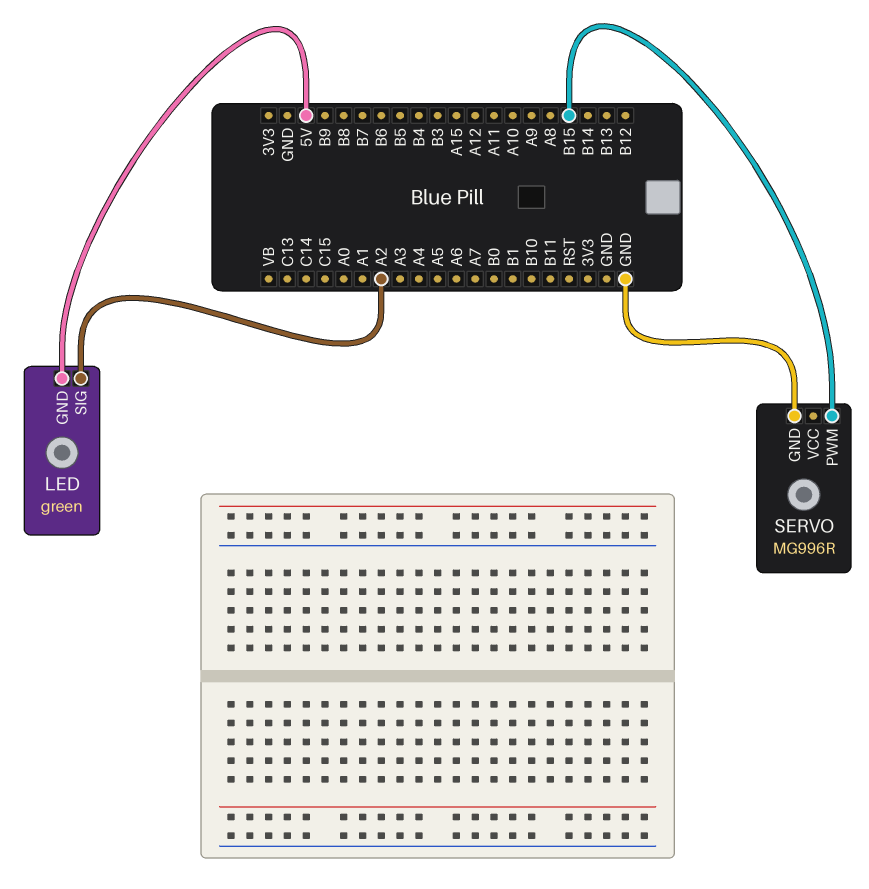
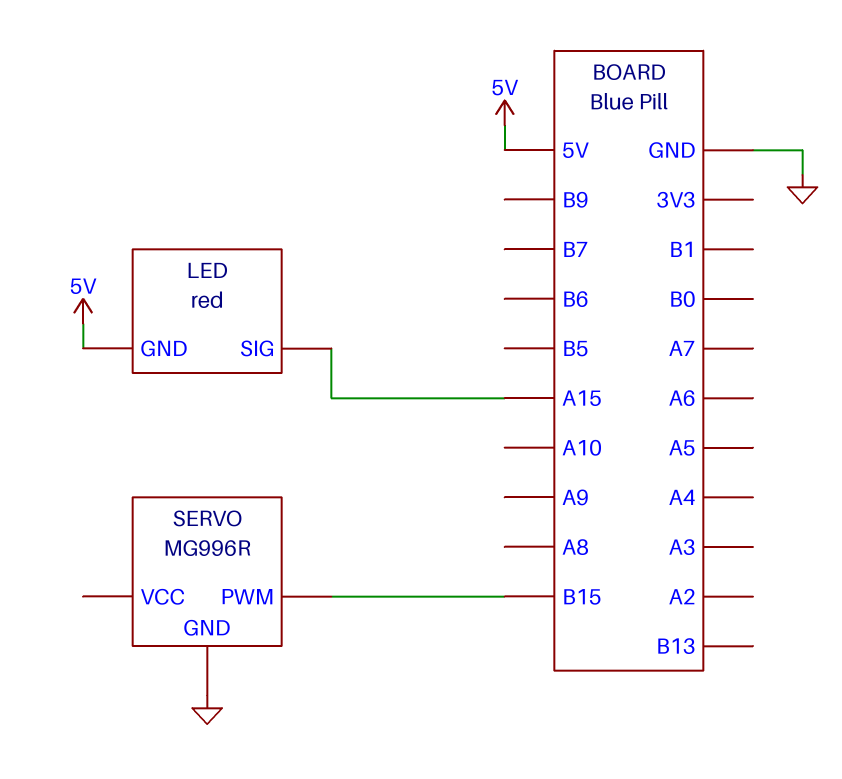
LED: green -> red
LED pin SIG: A2 -> A15

